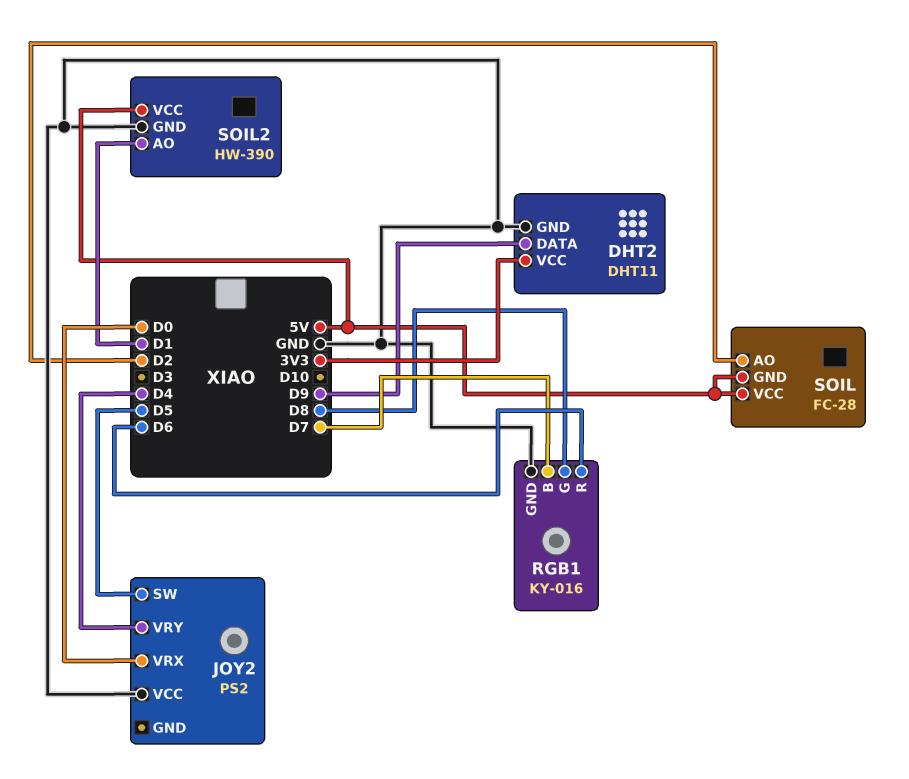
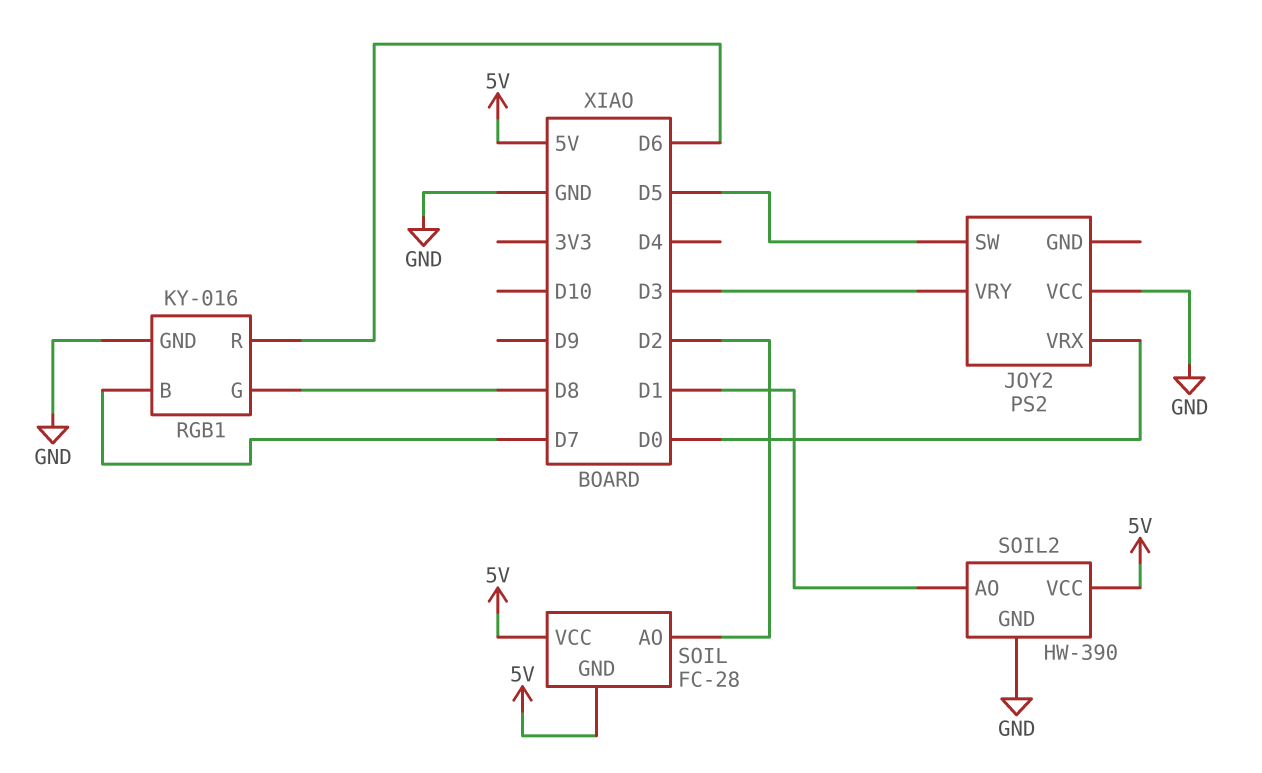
DHT2: DHT11 -> none
DHT2 pin DATA: D9 -> none
DHT2 pin GND: GND -> none
DHT2 pin VCC: 3V3 -> none
JOY2 pin VRY: D4 -> D3

